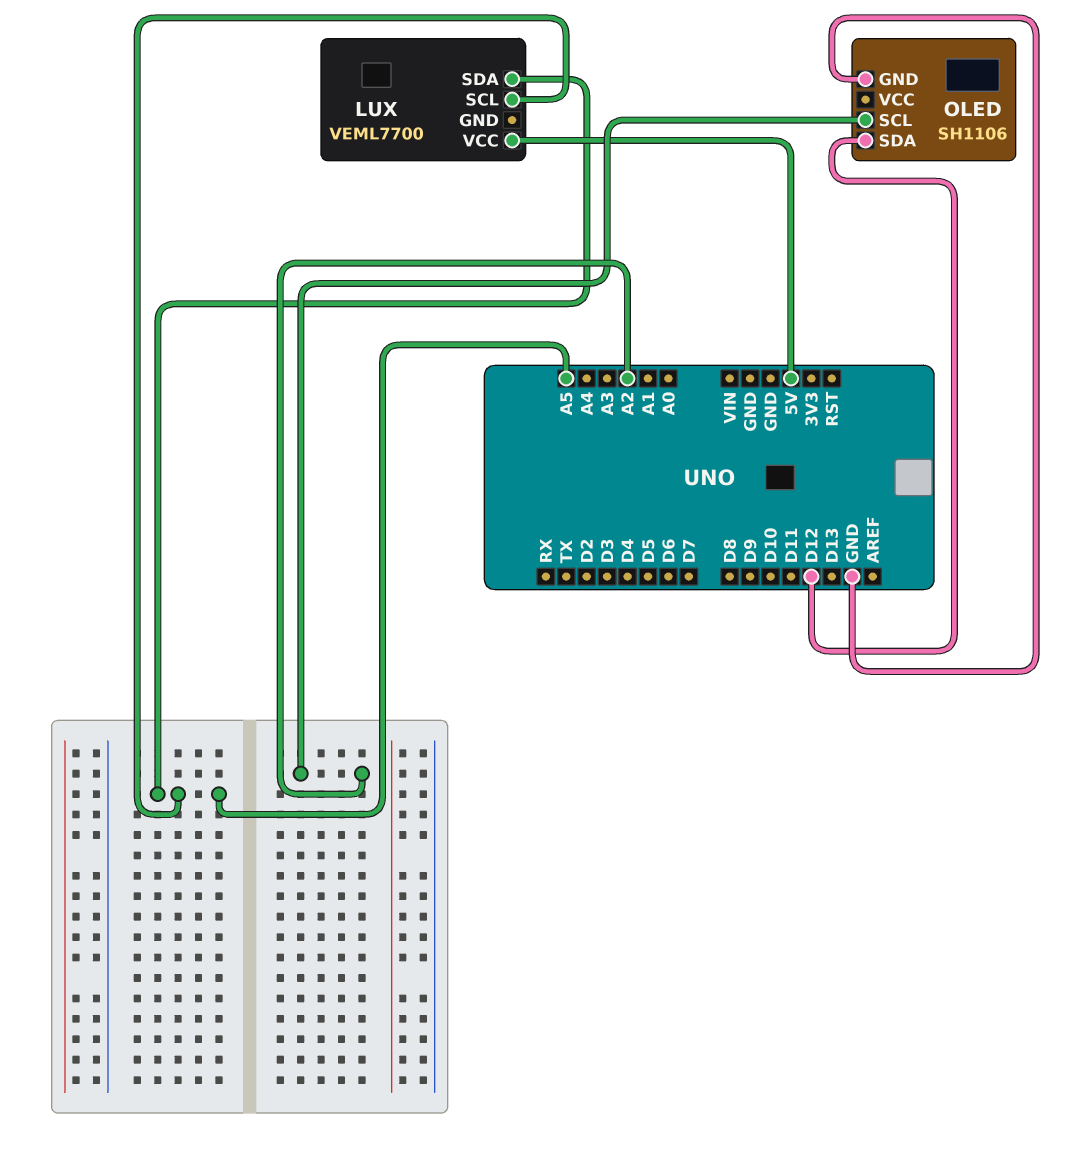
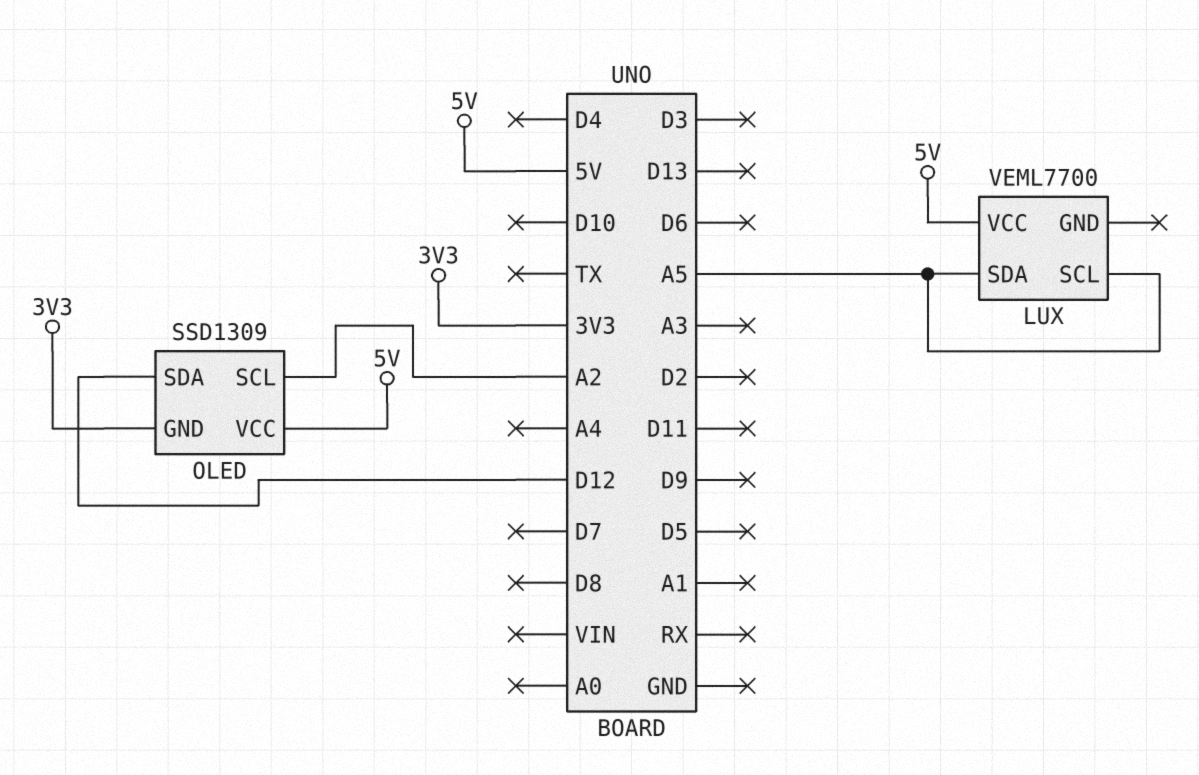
OLED: SH1106 -> SSD1309
OLED pin GND: GND -> 3V3
OLED pin VCC: none -> 5V

